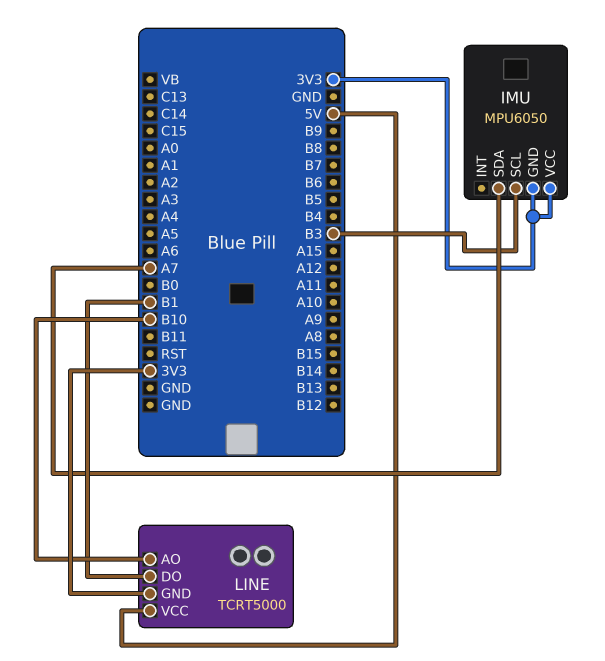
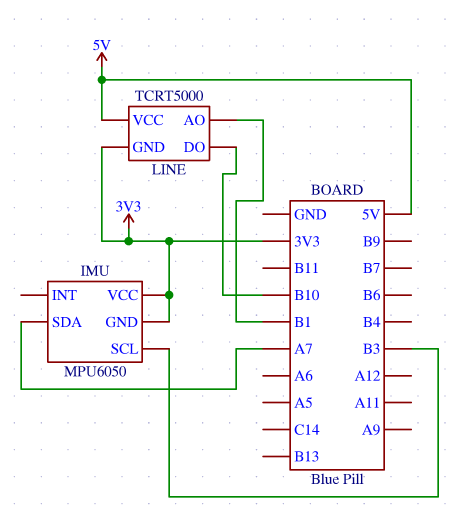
LINE pin AO: B10 -> B1
LINE pin DO: B1 -> B10

